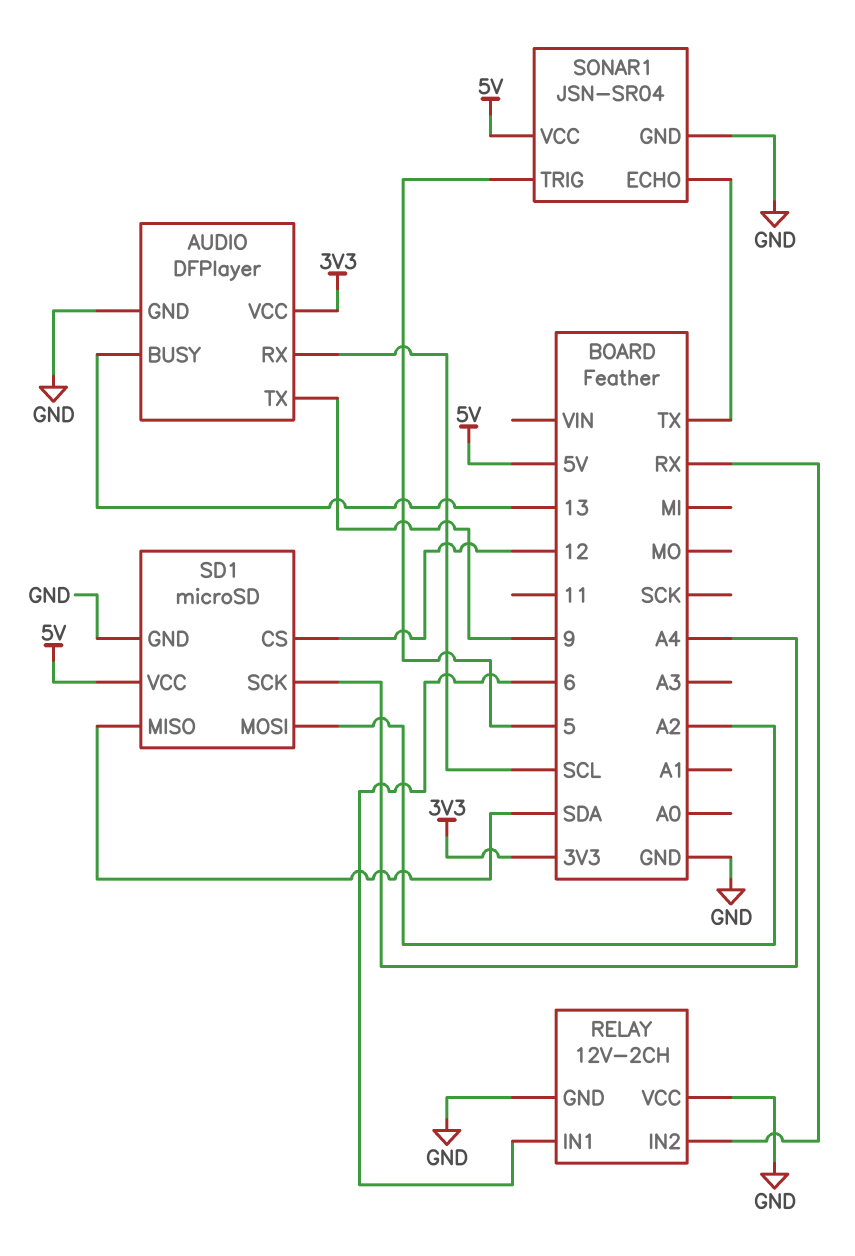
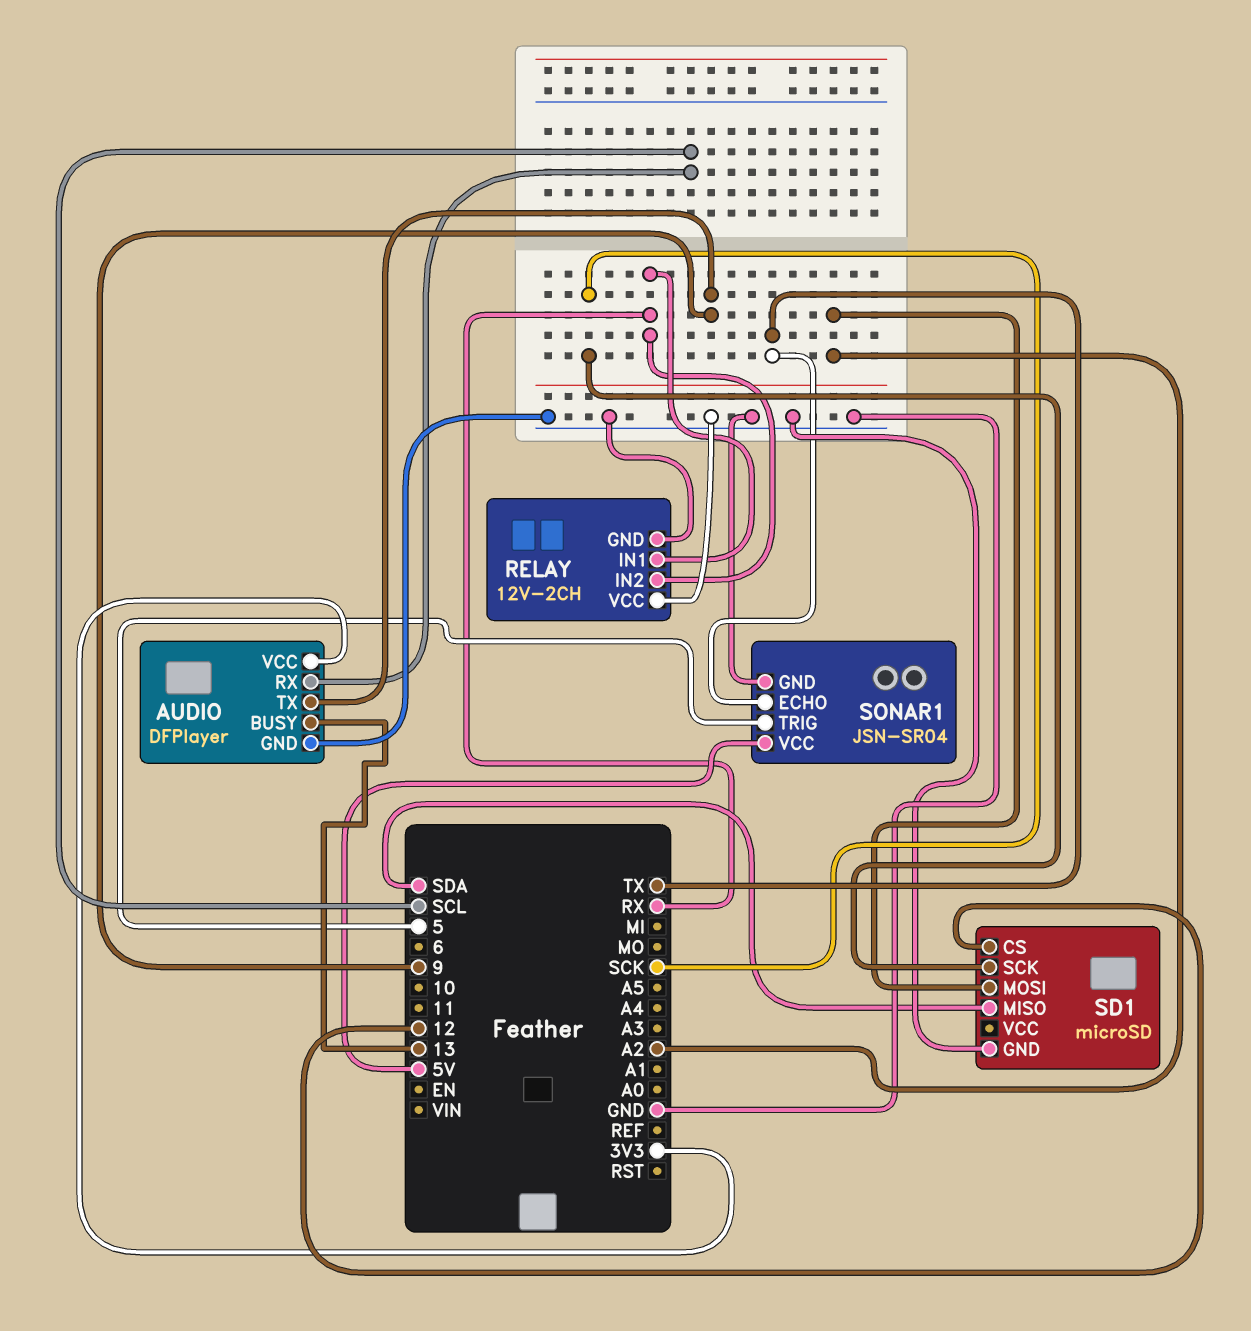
RELAY pin IN1: 6 -> RX
SD1 pin SCK: A4 -> SCK
SD1 pin VCC: 5V -> none

